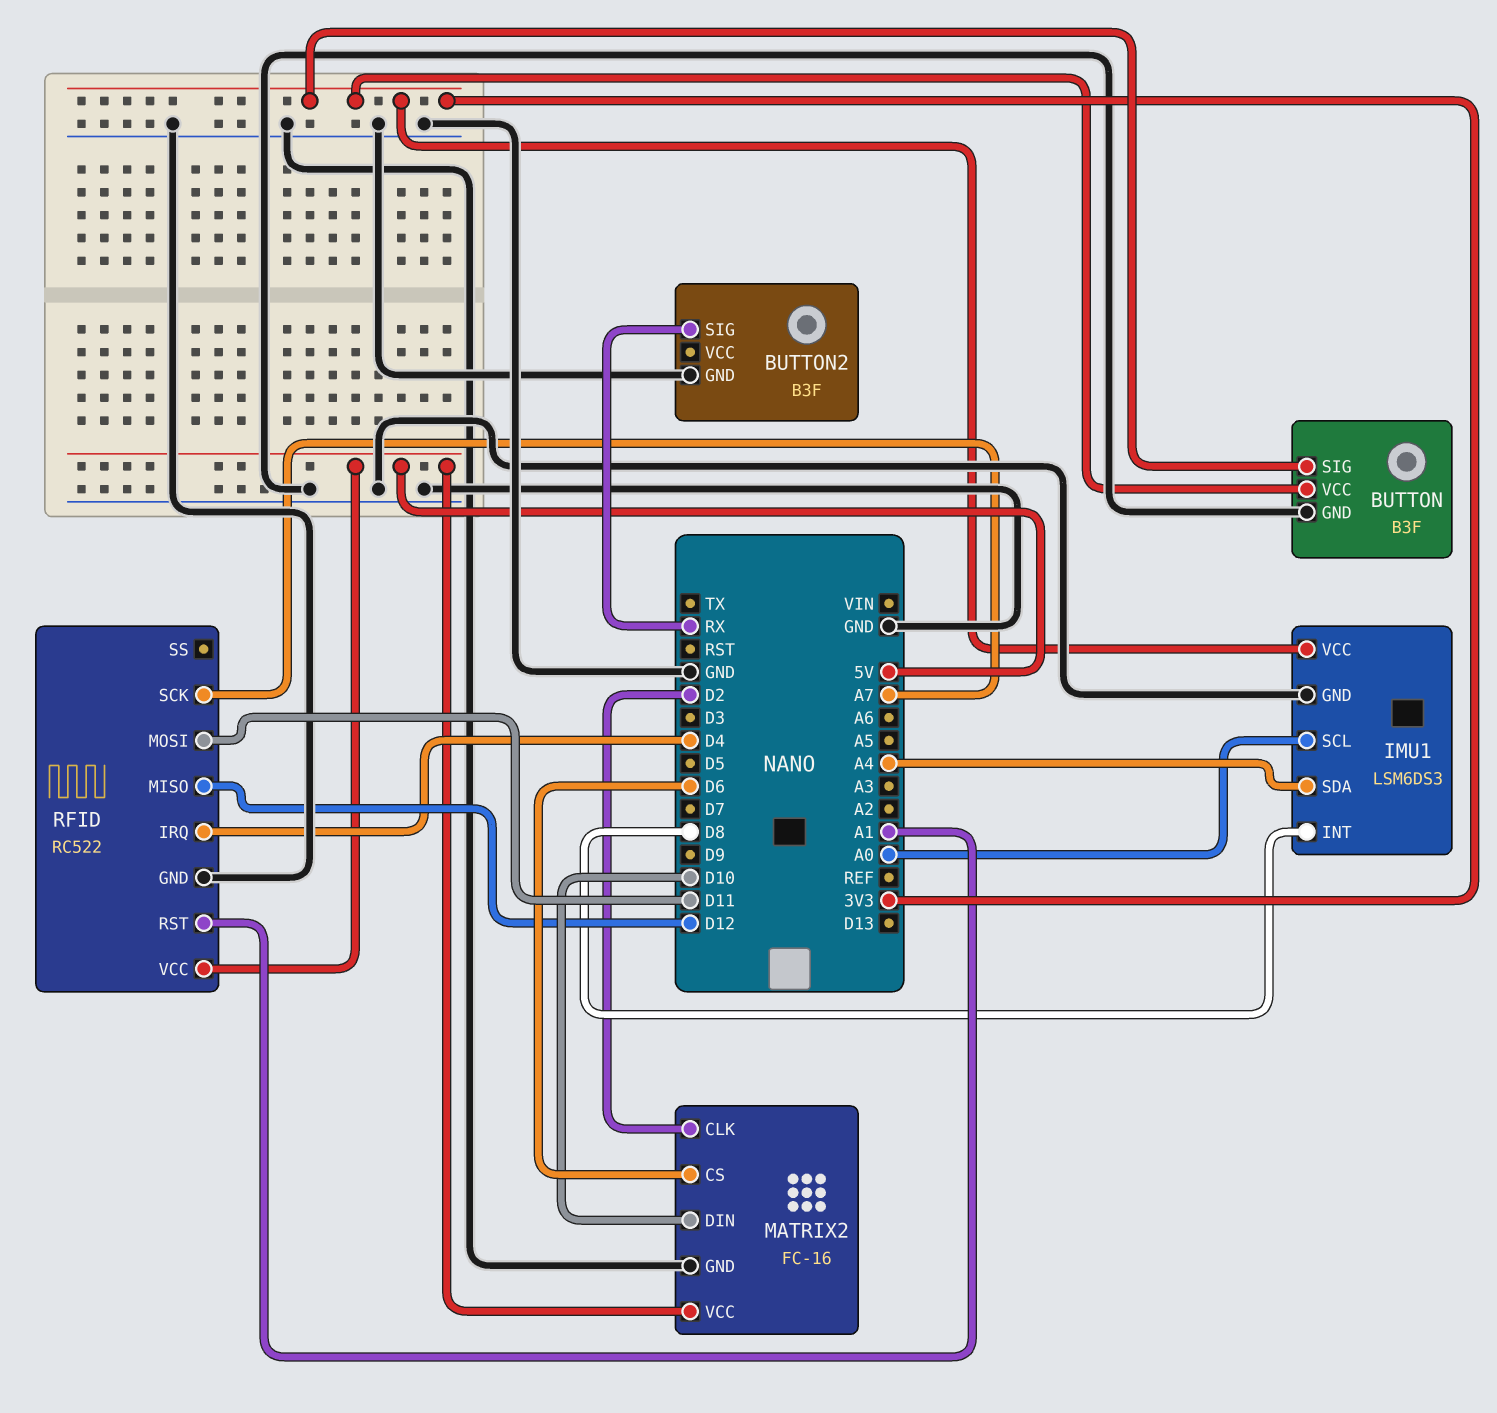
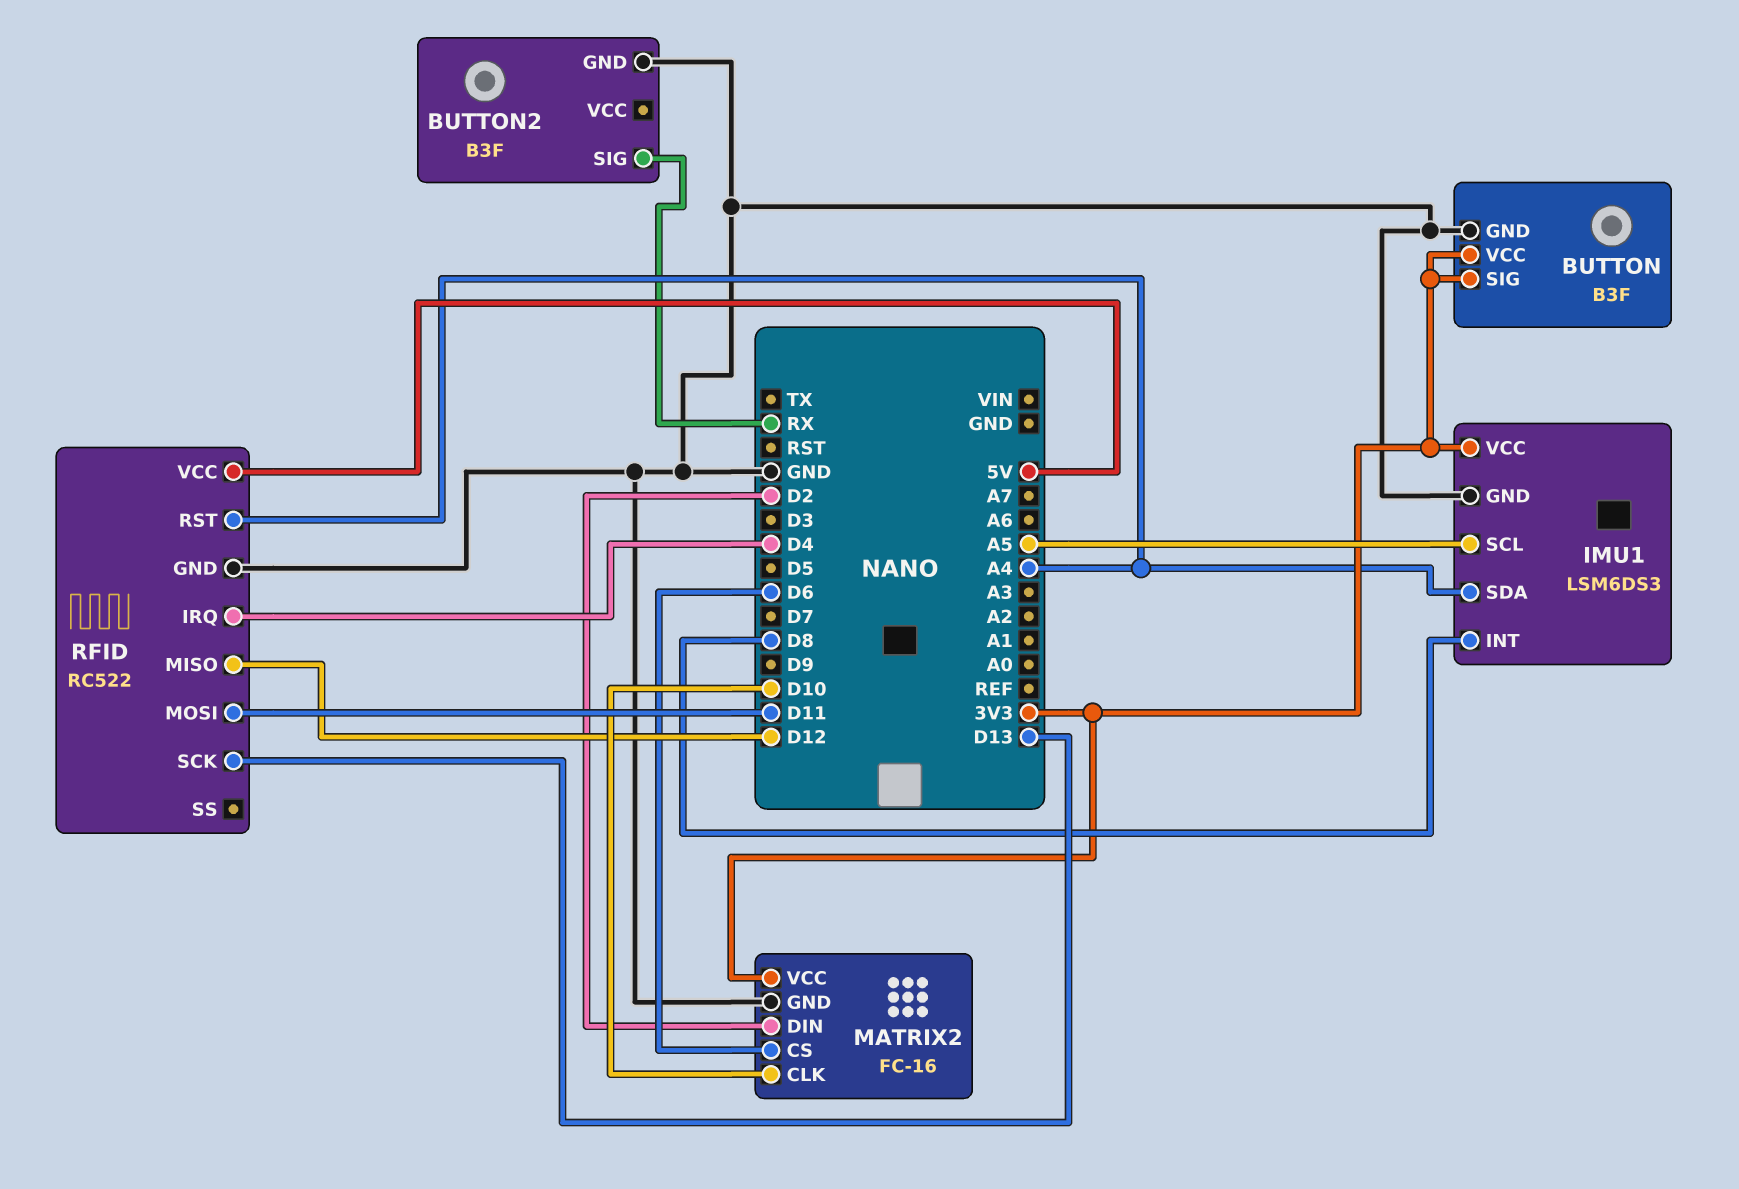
IMU1 pin SCL: A0 -> A5
MATRIX2 pin CLK: D2 -> D10
MATRIX2 pin DIN: D10 -> D2
MATRIX2 pin VCC: 5V -> 3V3
RFID pin RST: A1 -> A4
RFID pin SCK: A7 -> D13

